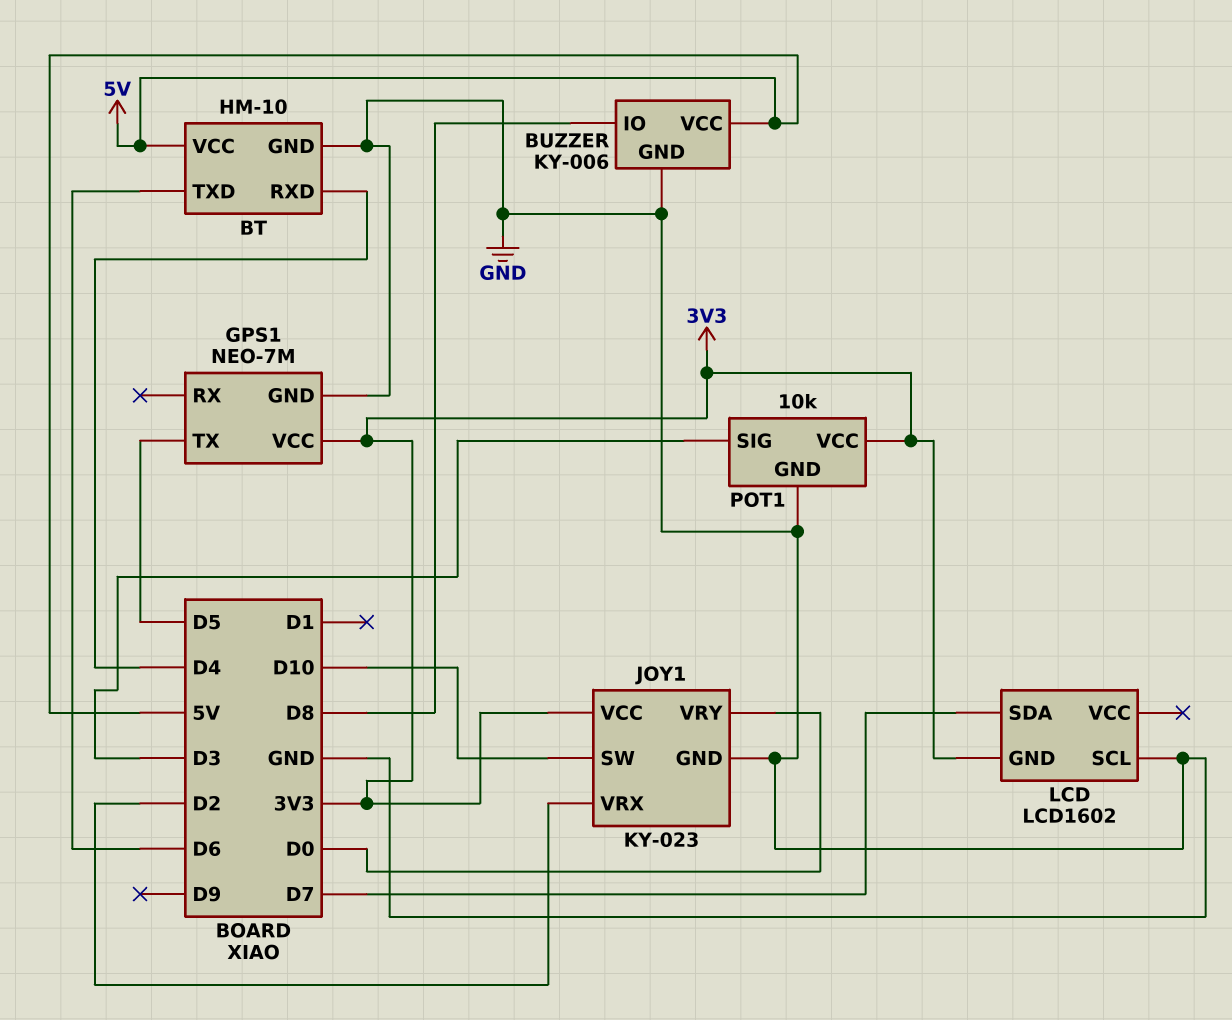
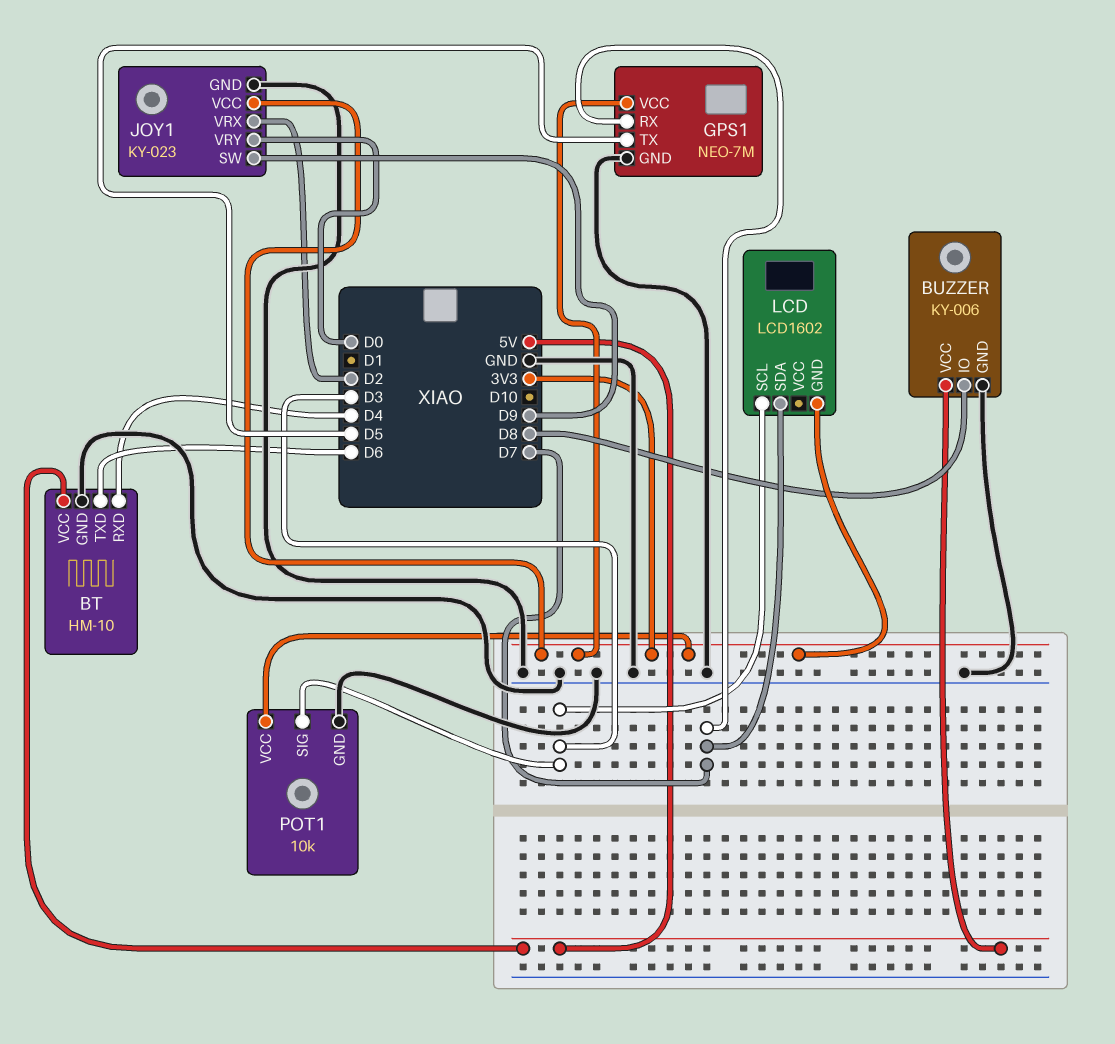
GPS1 pin RX: none -> D7
JOY1 pin SW: D10 -> D9
LCD pin SCL: GND -> D3

